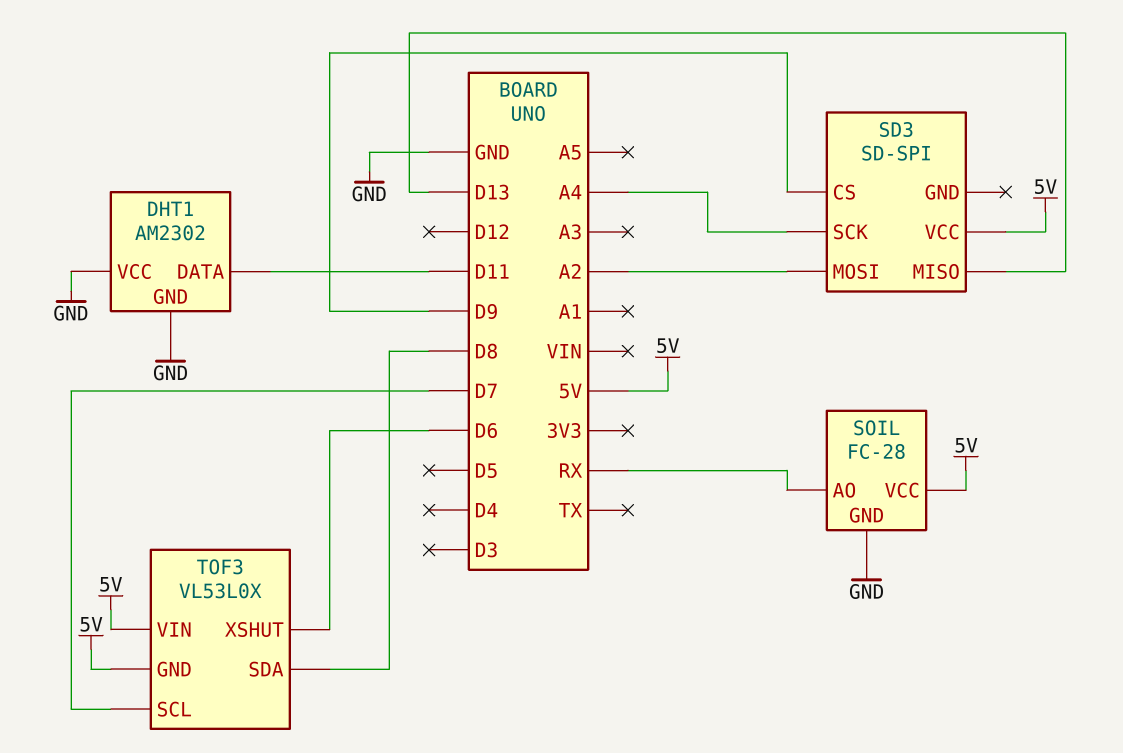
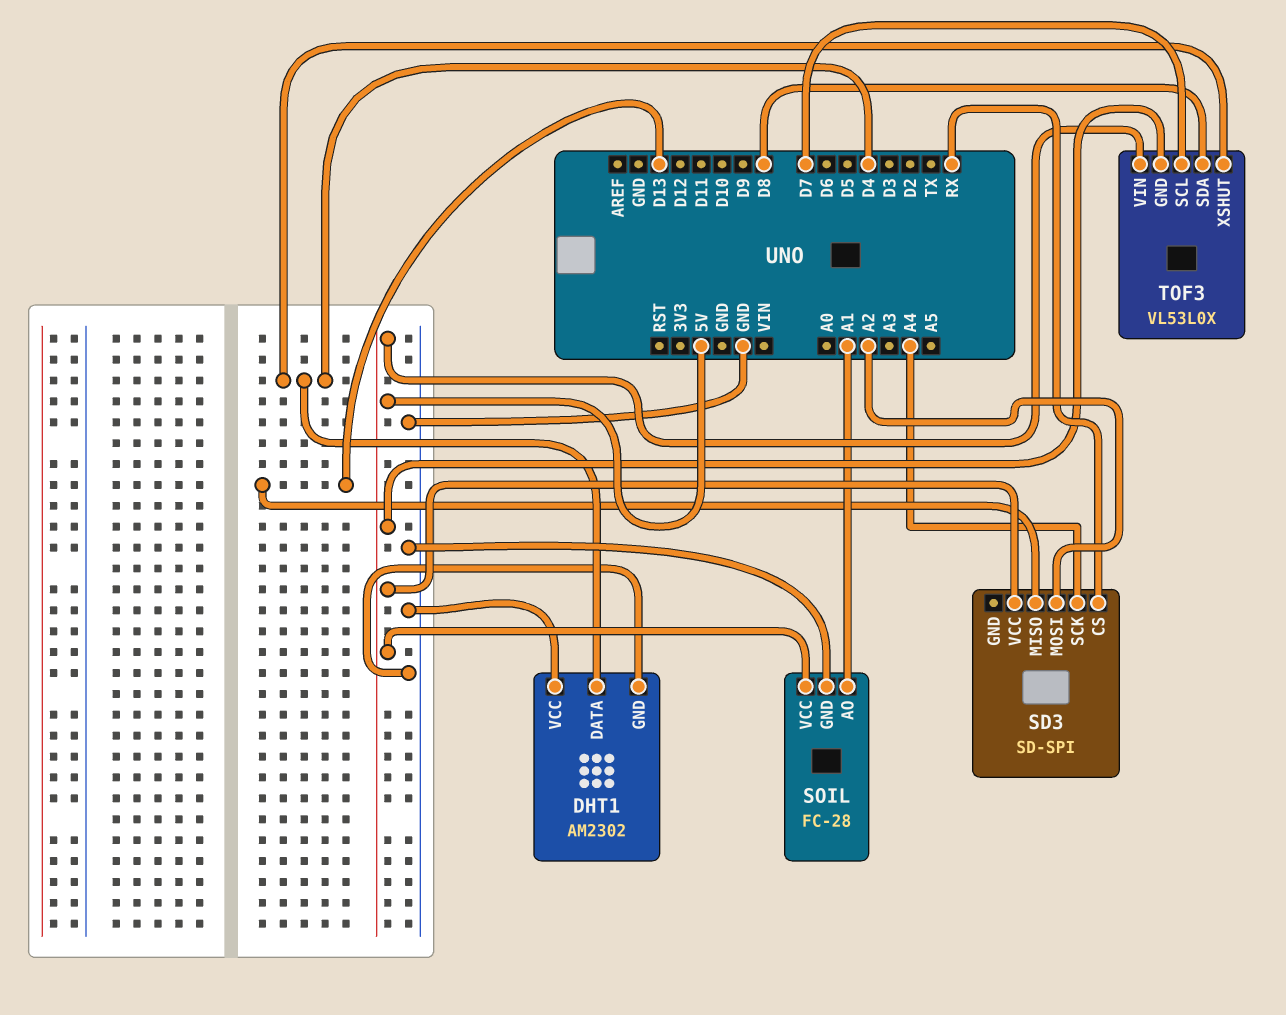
DHT1 pin DATA: D11 -> D4
SD3 pin CS: D9 -> RX
SOIL pin AO: RX -> A1
TOF3 pin XSHUT: D6 -> D4

